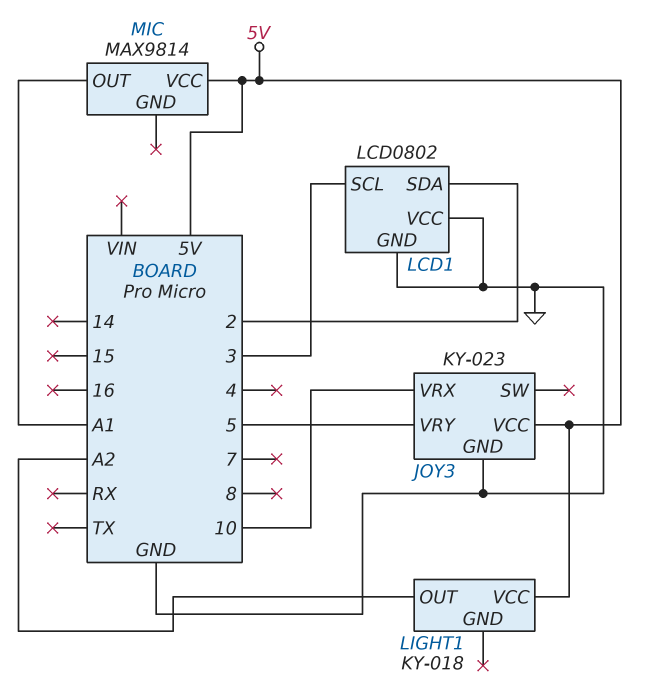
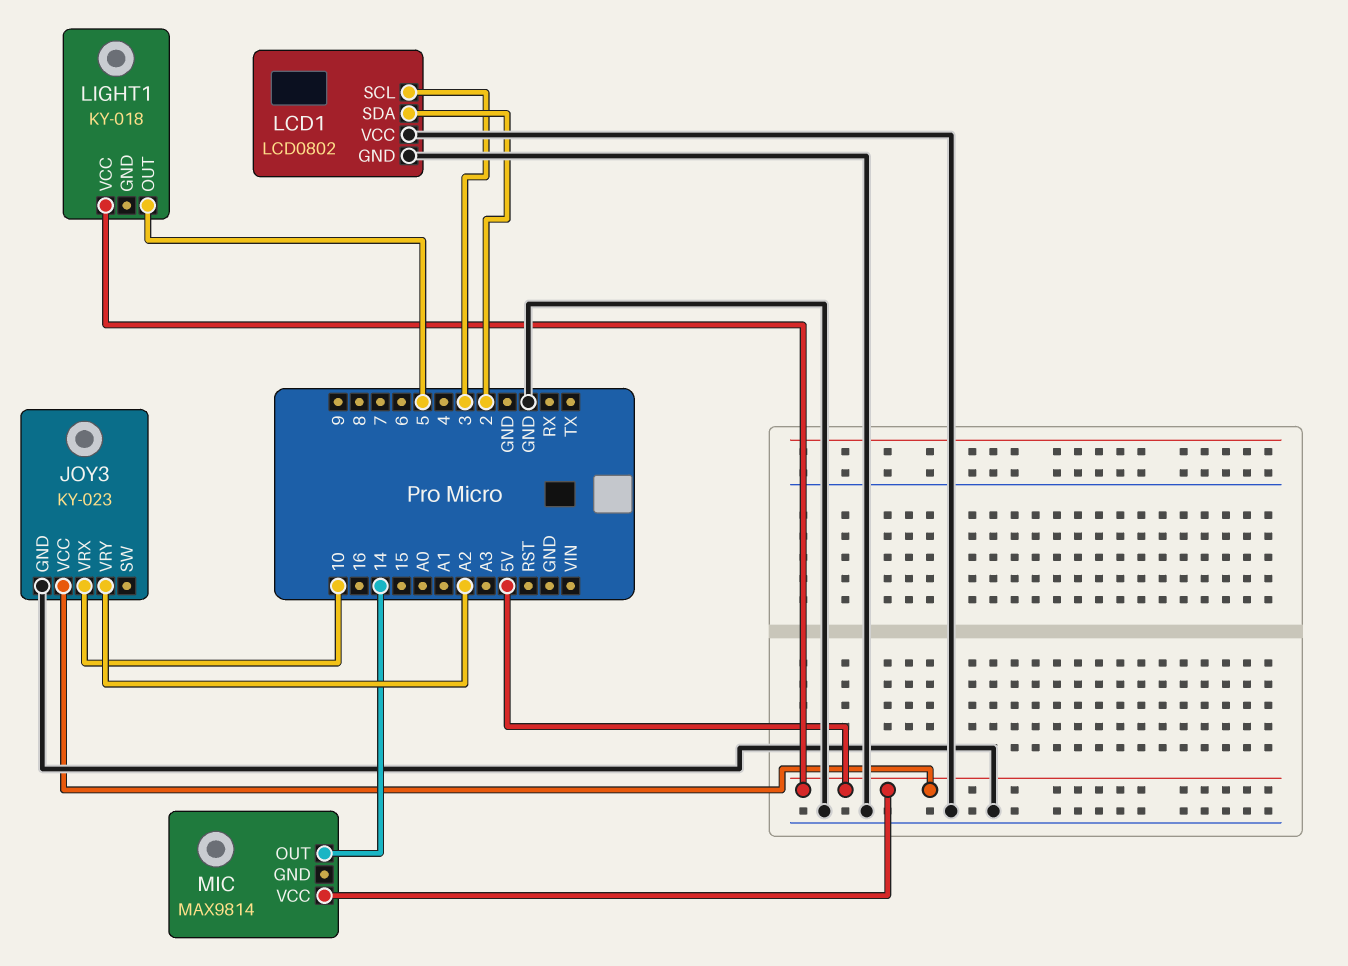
JOY3 pin VRY: 5 -> A2
LIGHT1 pin OUT: A2 -> 5
MIC pin OUT: A1 -> 14

